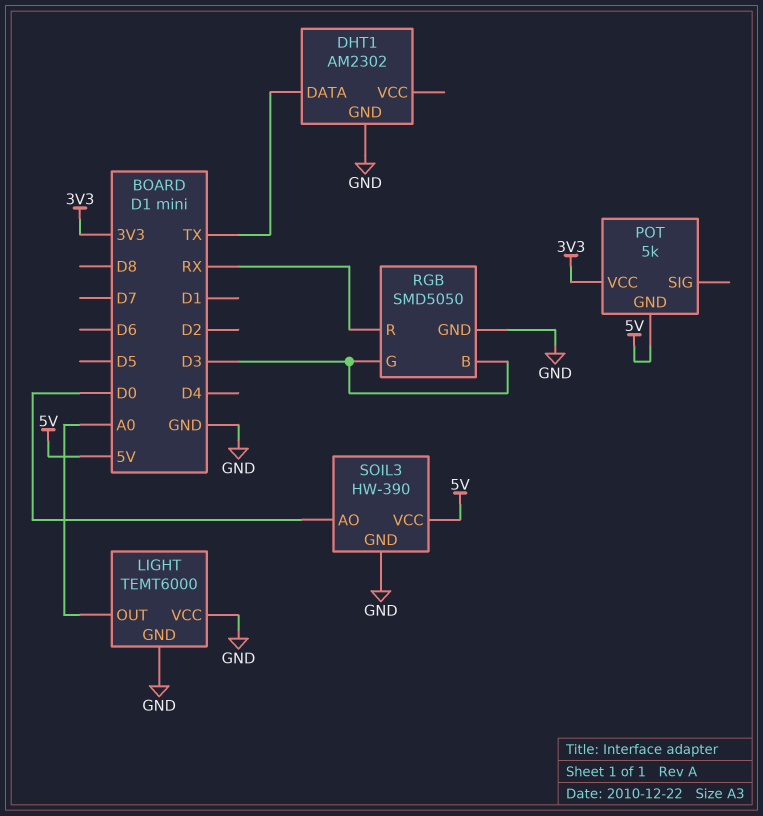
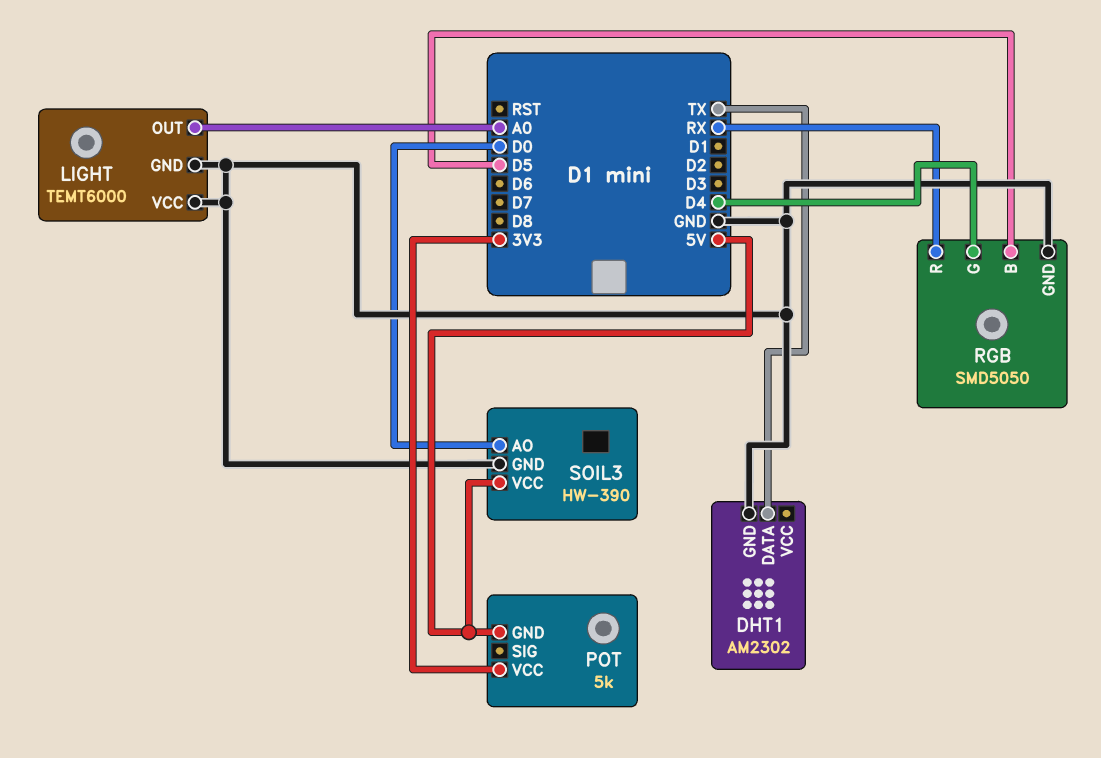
RGB pin B: D3 -> D5
RGB pin G: D3 -> D4

